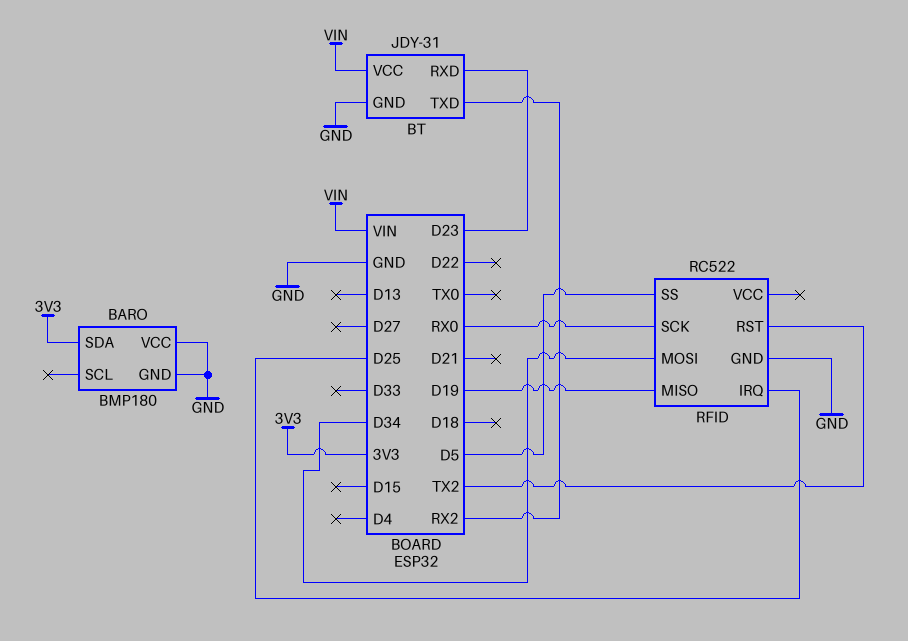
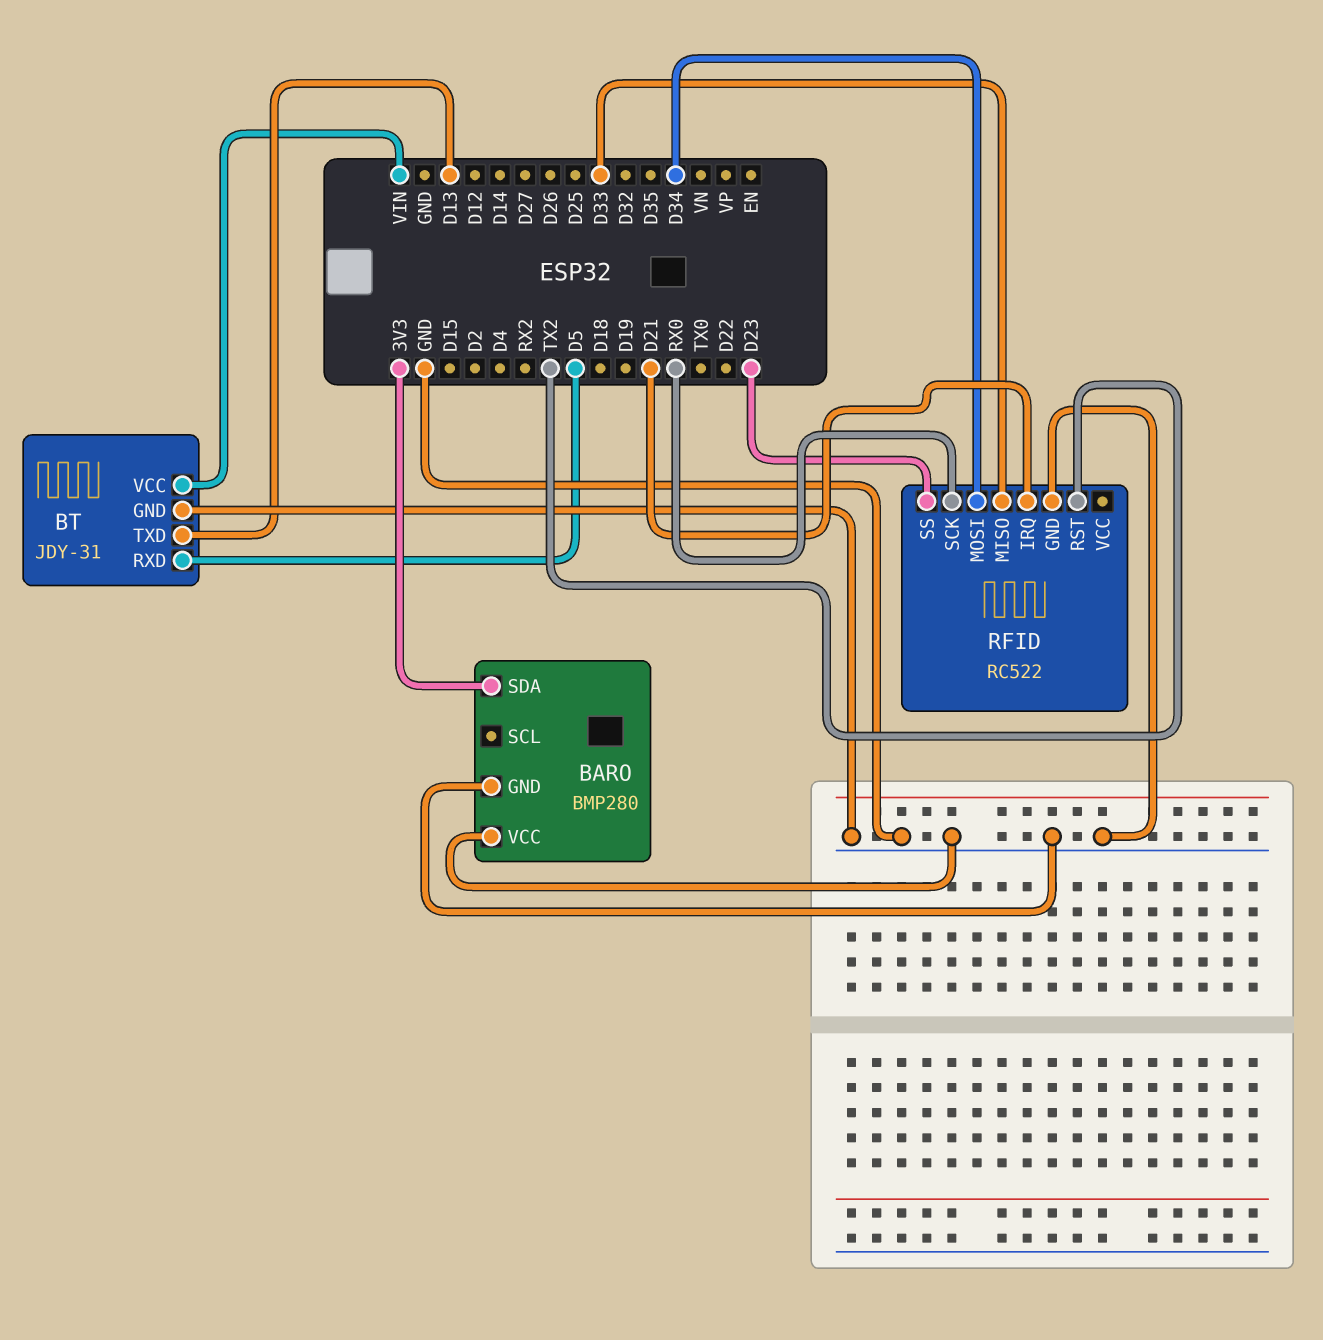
BARO: BMP180 -> BMP280
BT pin RXD: D23 -> D5
BT pin TXD: RX2 -> D13
RFID pin IRQ: D25 -> D21
RFID pin MISO: D19 -> D33
RFID pin SS: D5 -> D23

